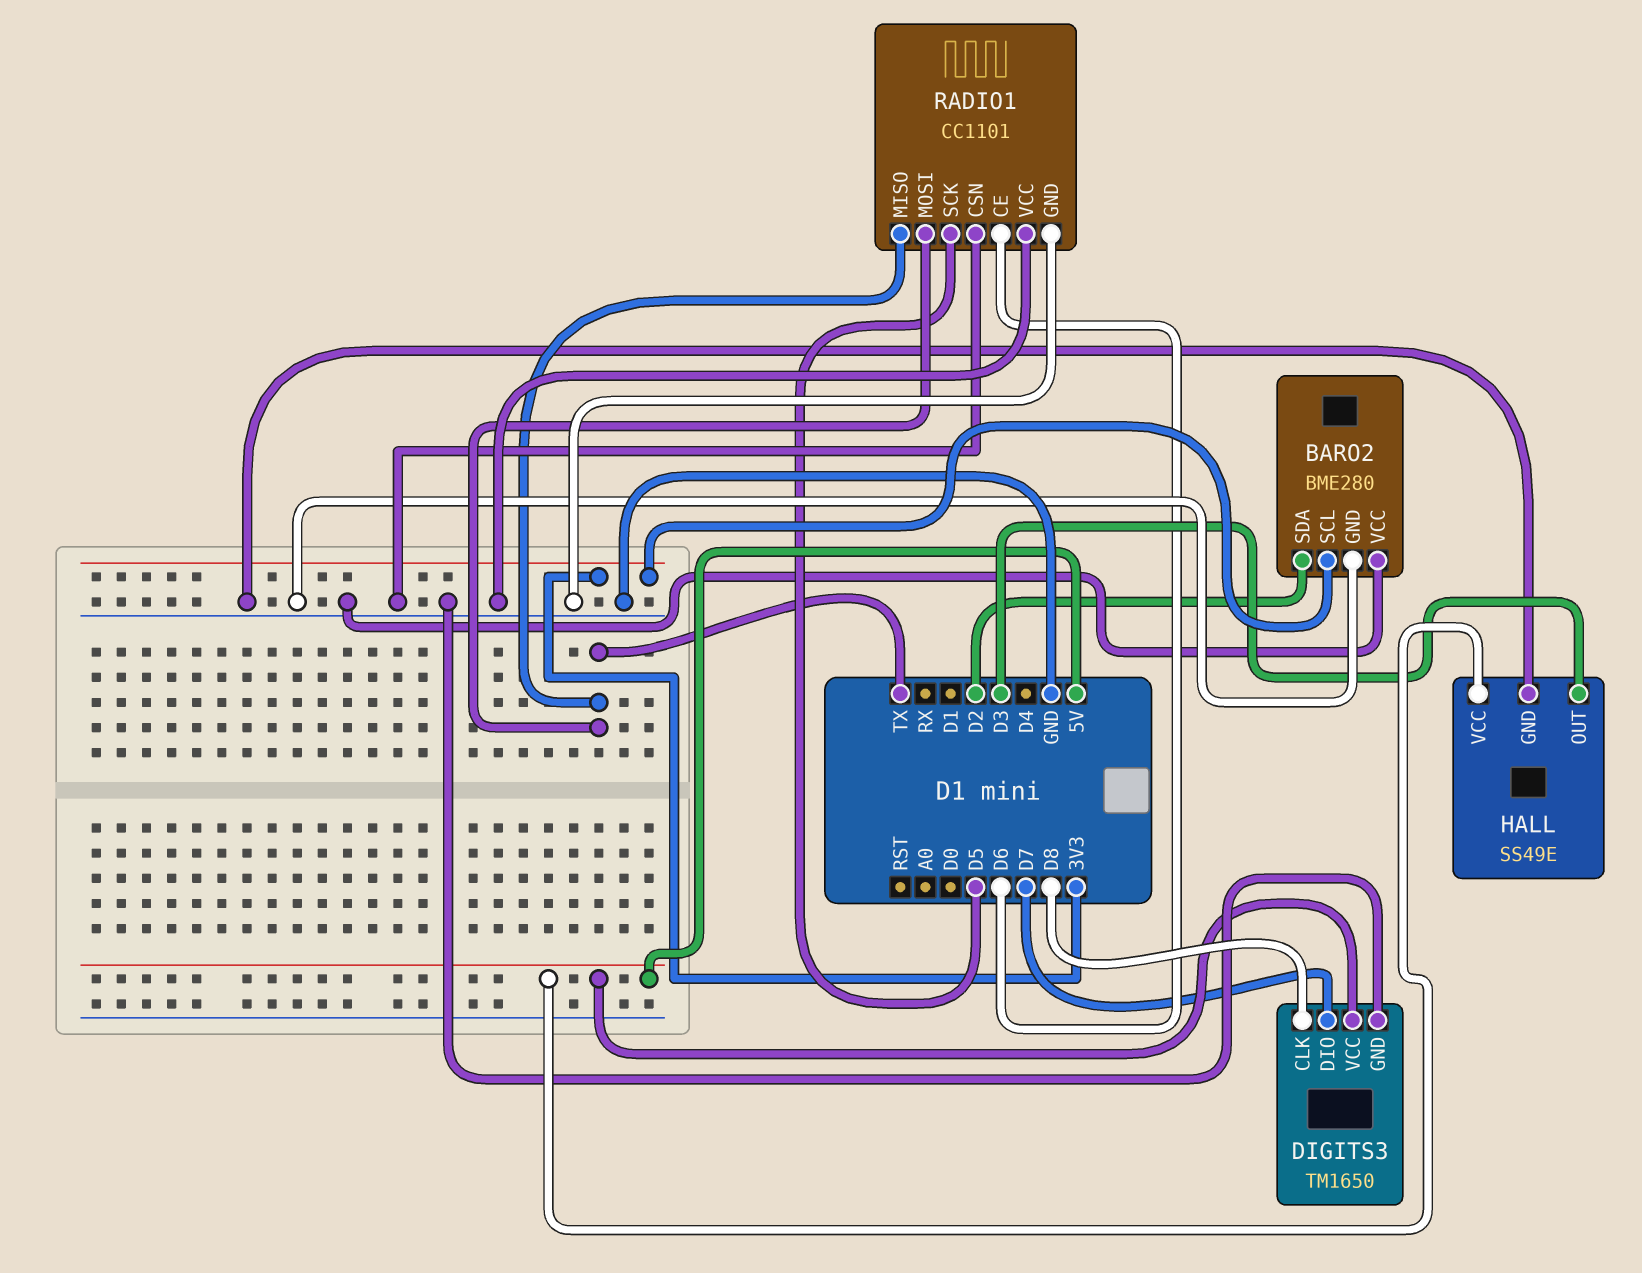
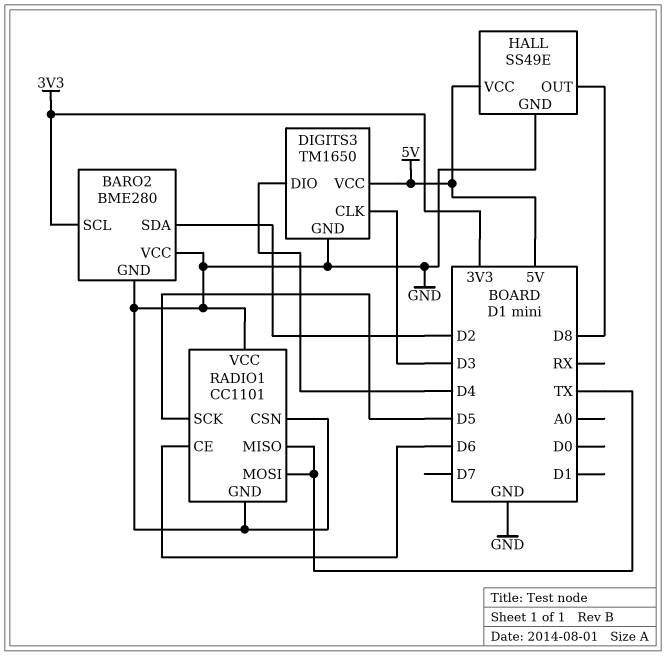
DIGITS3 pin CLK: D8 -> D3
DIGITS3 pin DIO: D7 -> D4
HALL pin OUT: D3 -> D8

